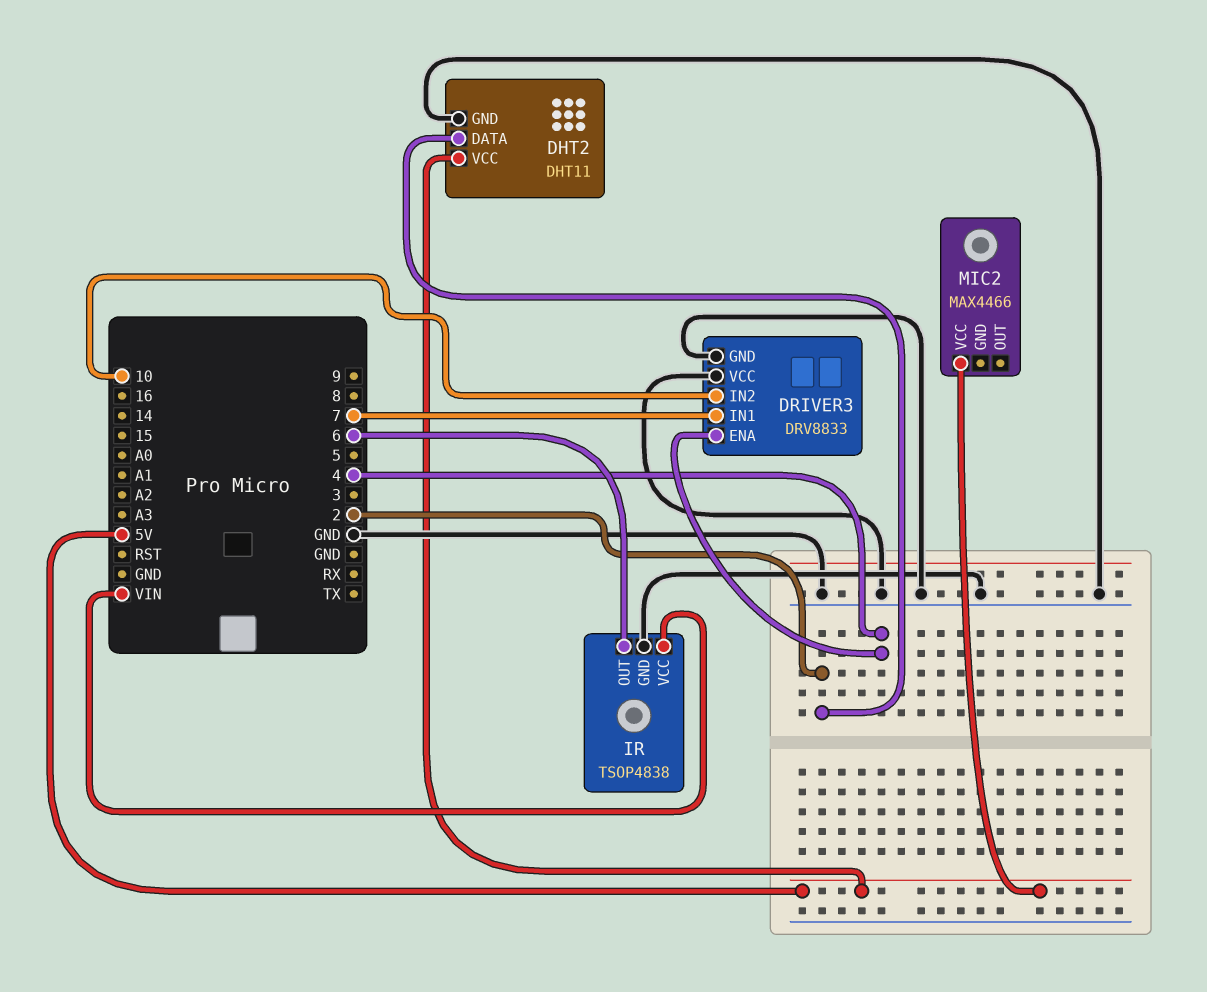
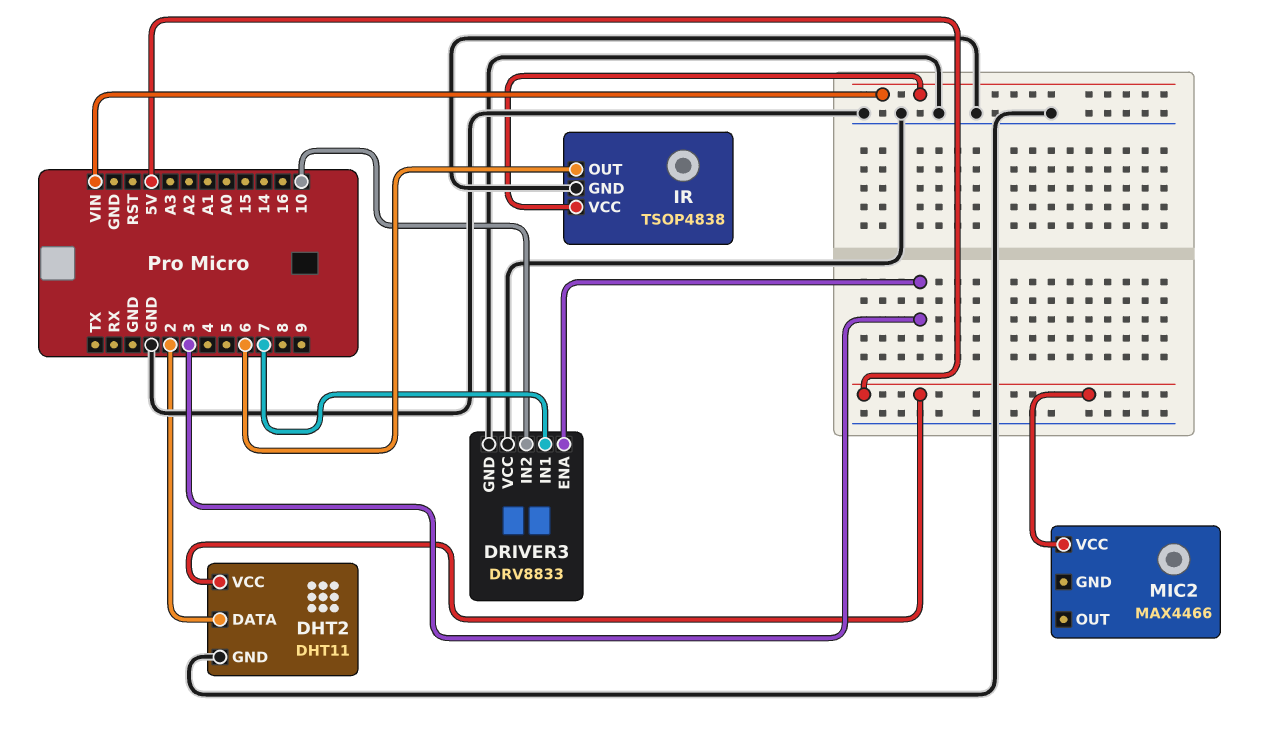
DRIVER3 pin ENA: 4 -> 3

